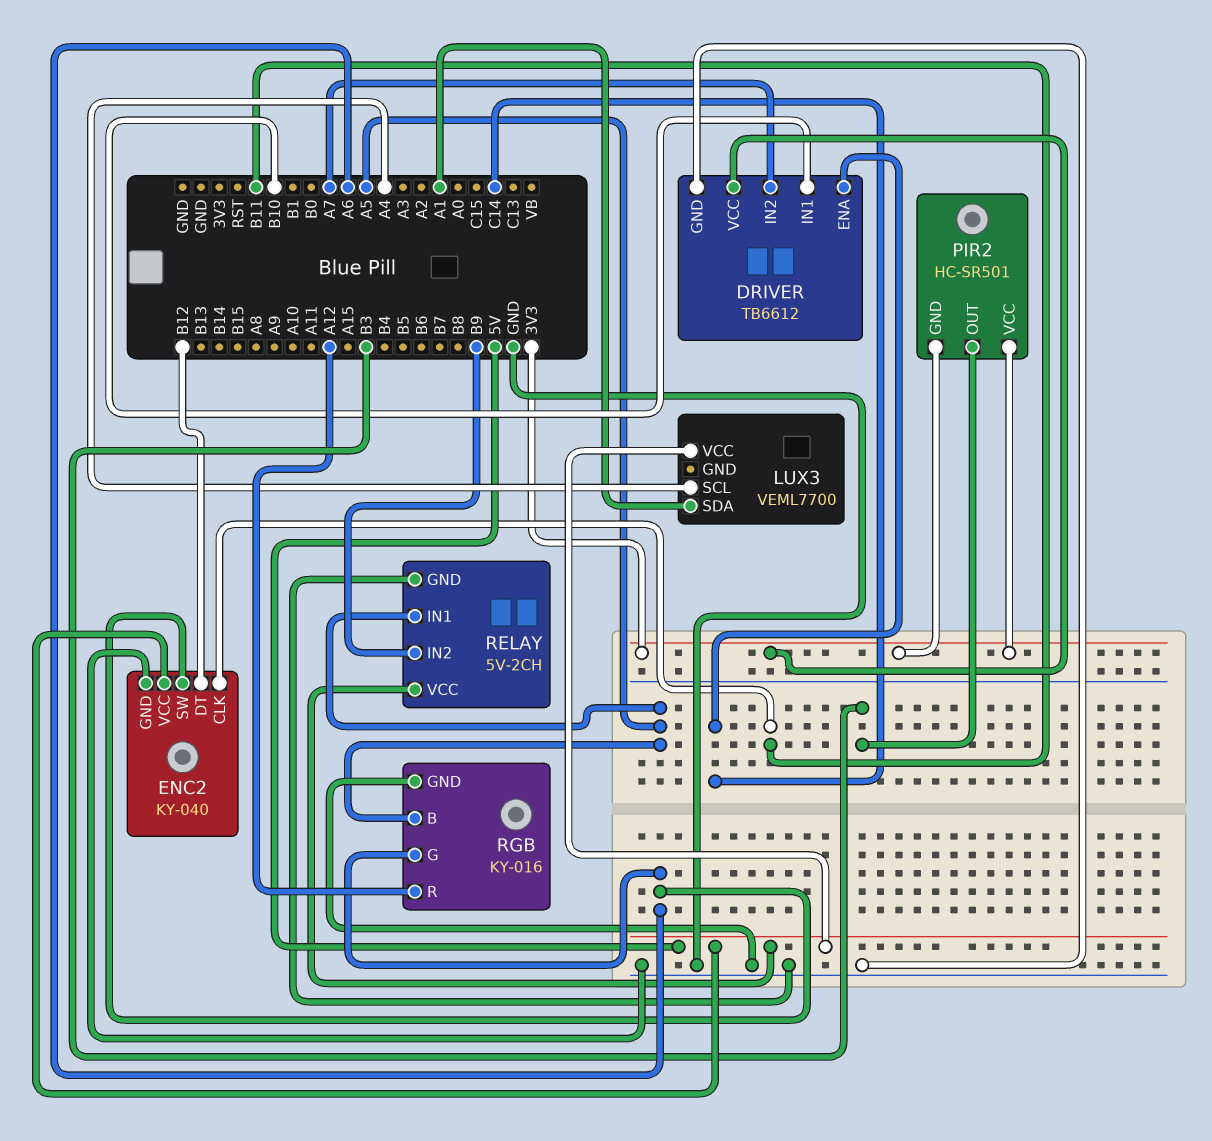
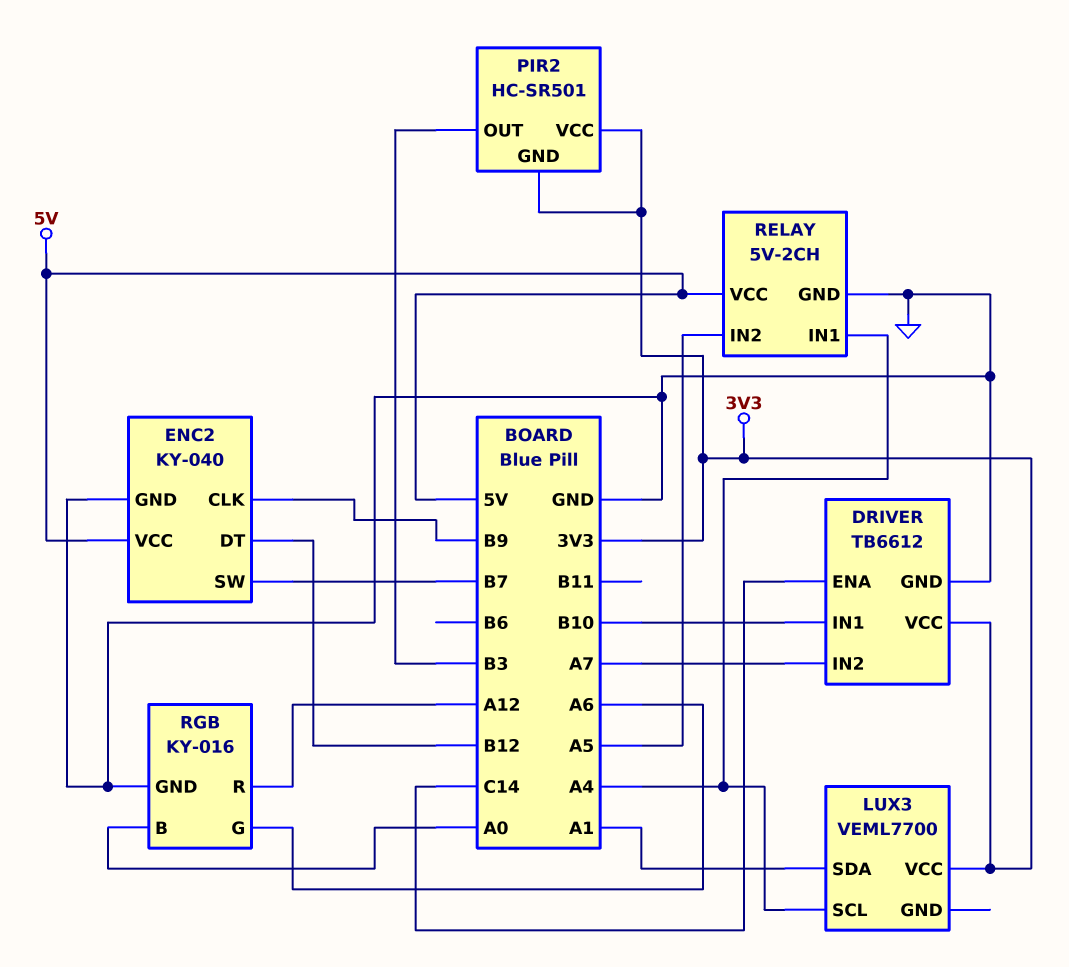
ENC2 pin CLK: B11 -> B9
ENC2 pin SW: A6 -> B7
LUX3 pin VCC: 5V -> 3V3
RELAY pin IN1: A5 -> A4
RELAY pin IN2: B9 -> A5
RGB pin B: A5 -> A0

